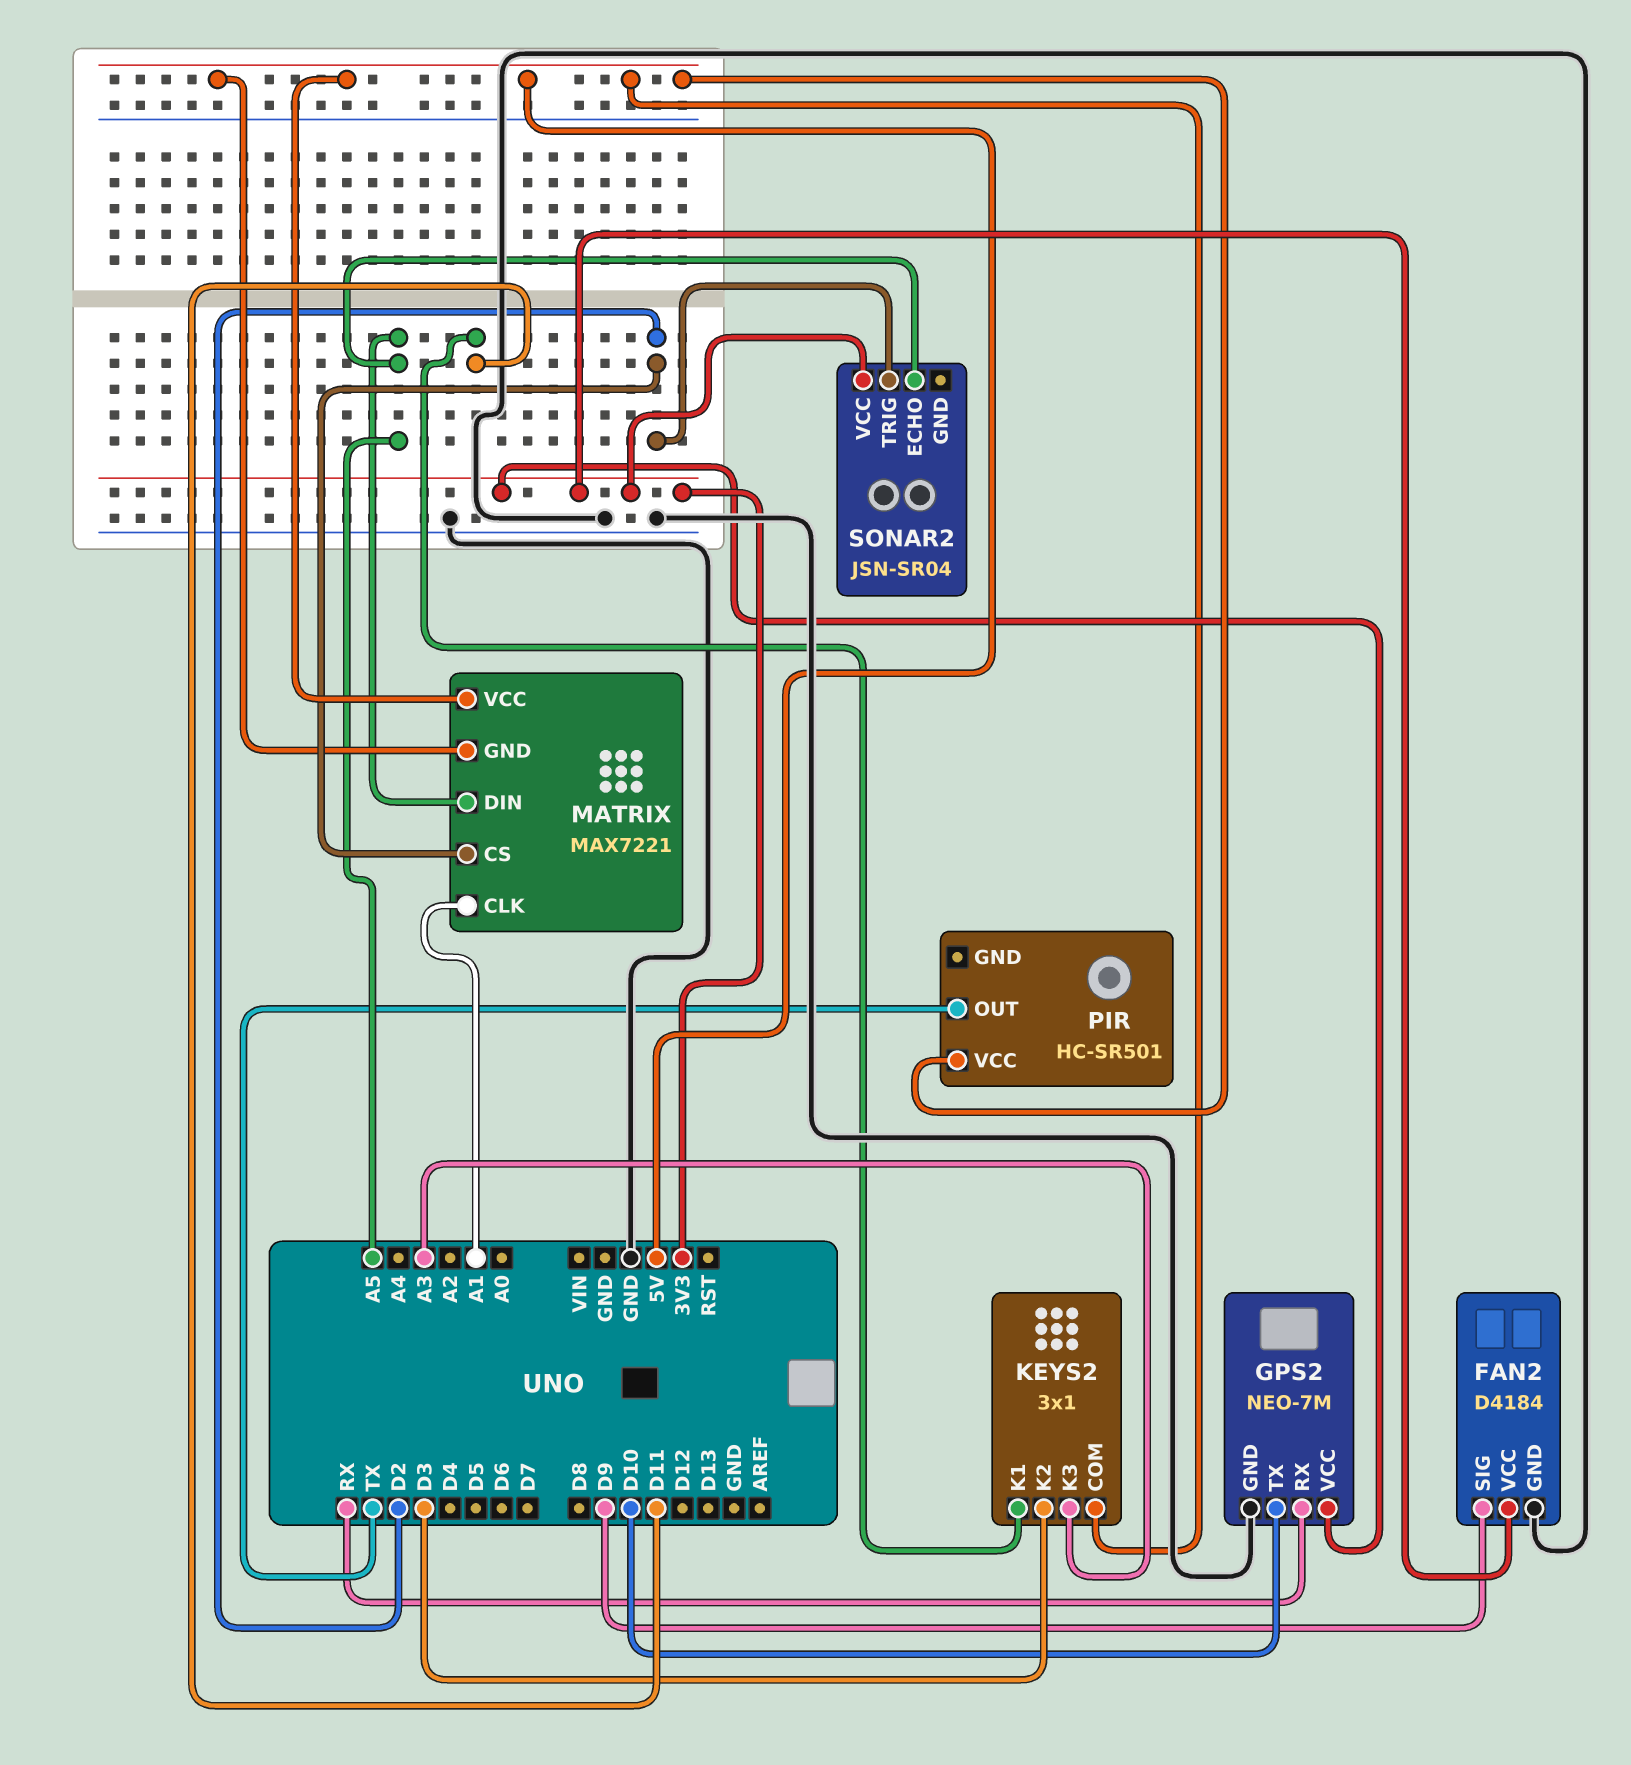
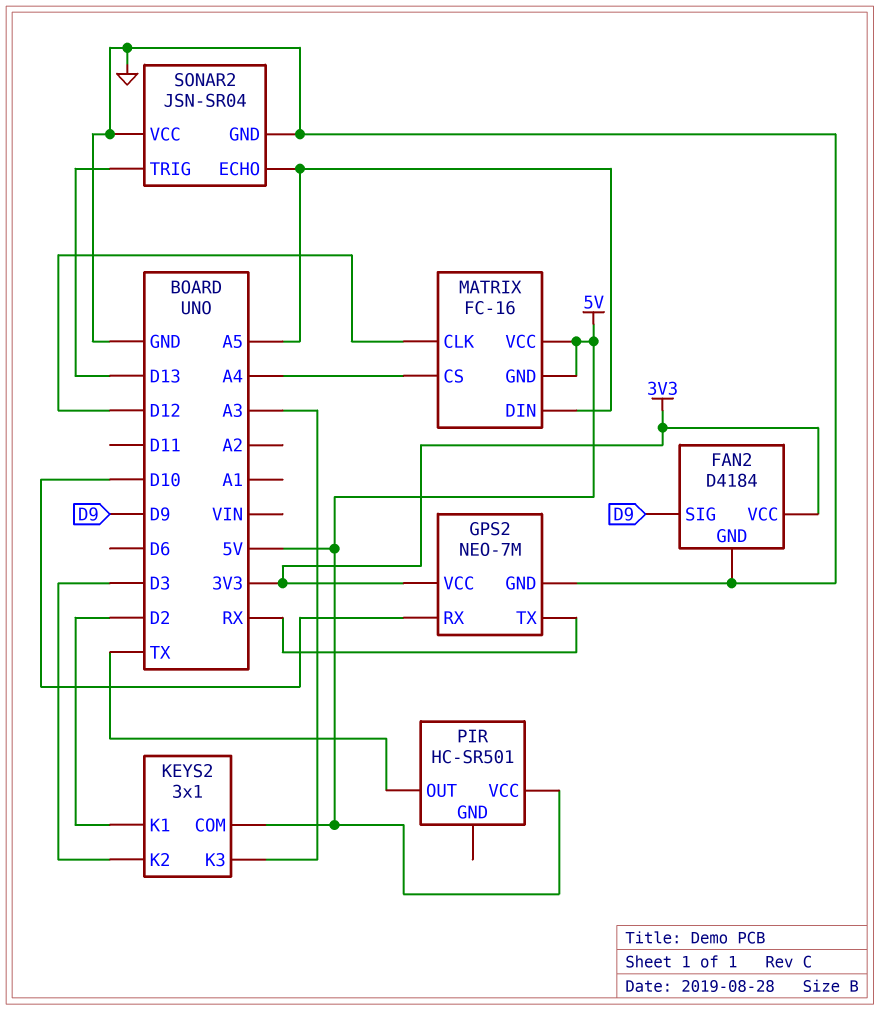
GPS2 pin RX: RX -> D10
GPS2 pin TX: D10 -> RX
KEYS2 pin K1: D11 -> D2
MATRIX: MAX7221 -> FC-16
MATRIX pin CLK: A1 -> D12
MATRIX pin CS: D2 -> A4
SONAR2 pin GND: none -> GND
SONAR2 pin TRIG: D2 -> D13
SONAR2 pin VCC: 3V3 -> GND

